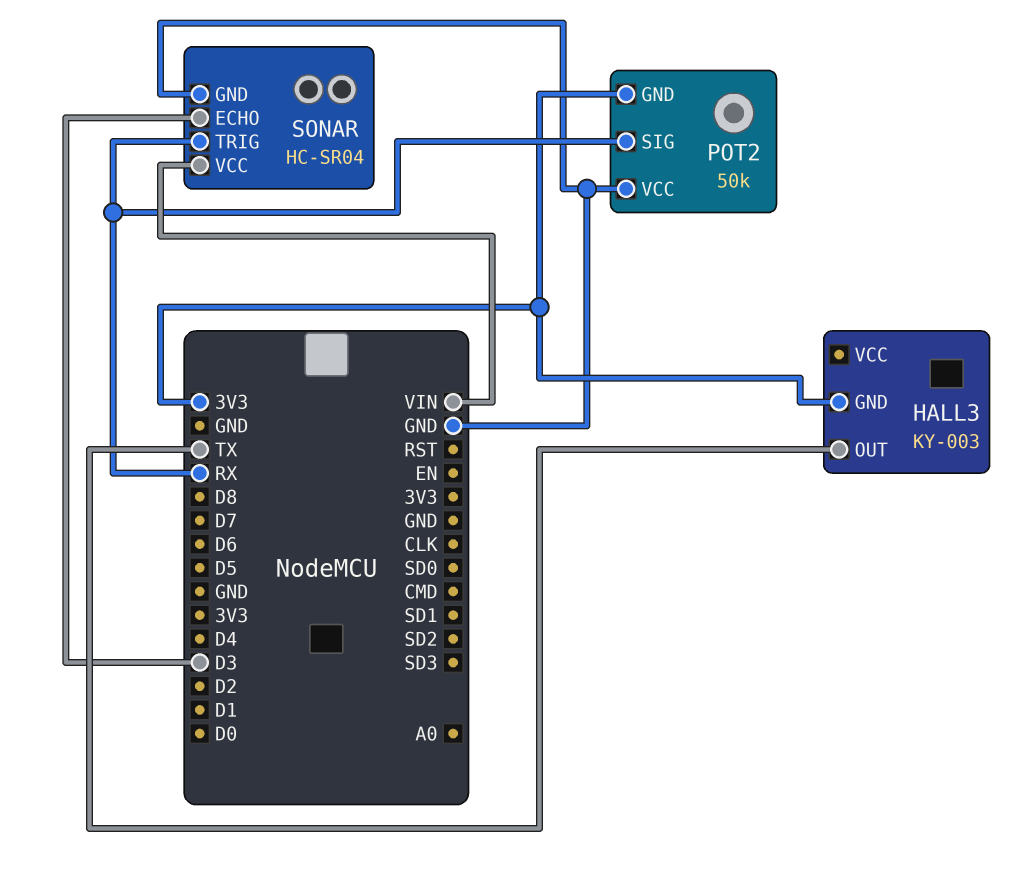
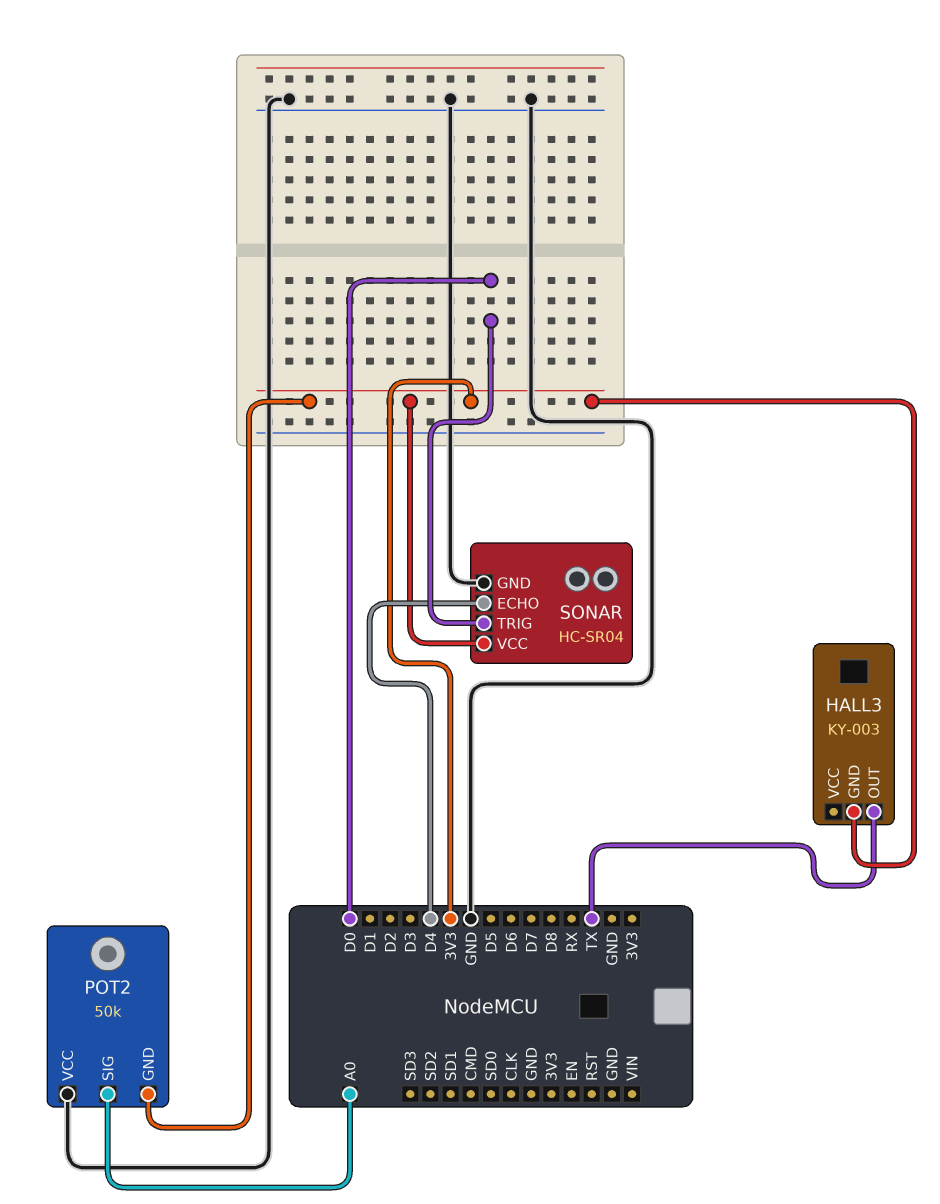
POT2 pin SIG: RX -> A0
SONAR pin ECHO: D3 -> D4
SONAR pin TRIG: RX -> D0
SONAR pin VCC: VIN -> 3V3

